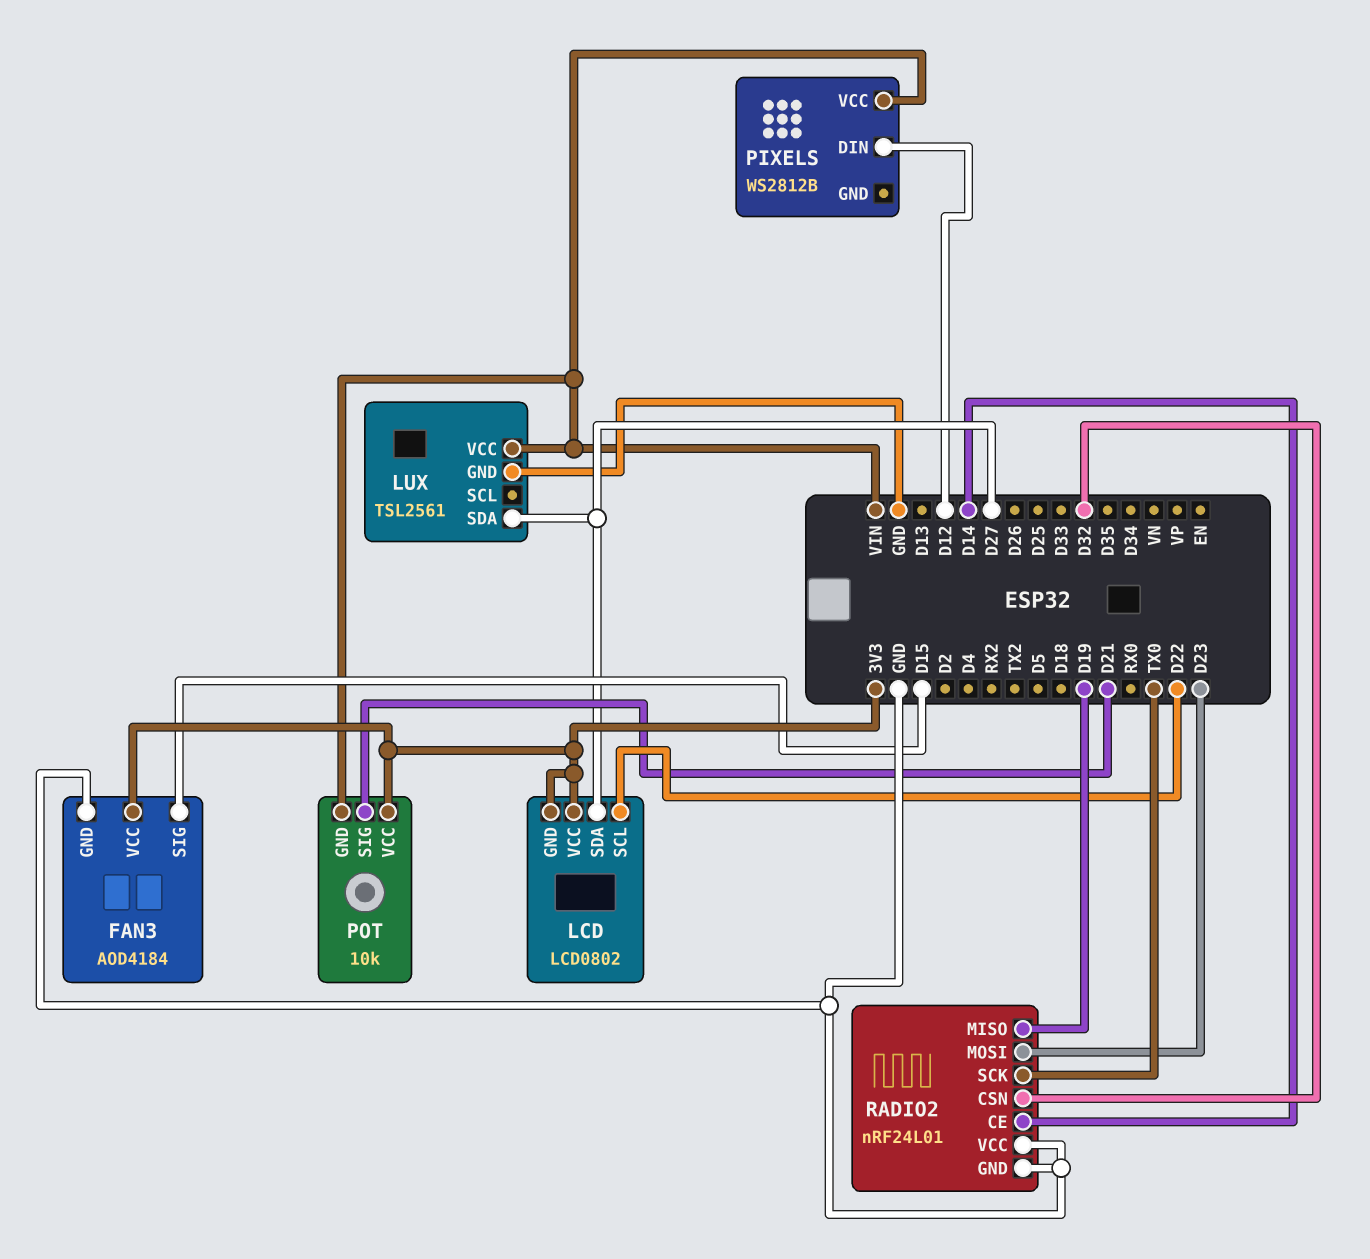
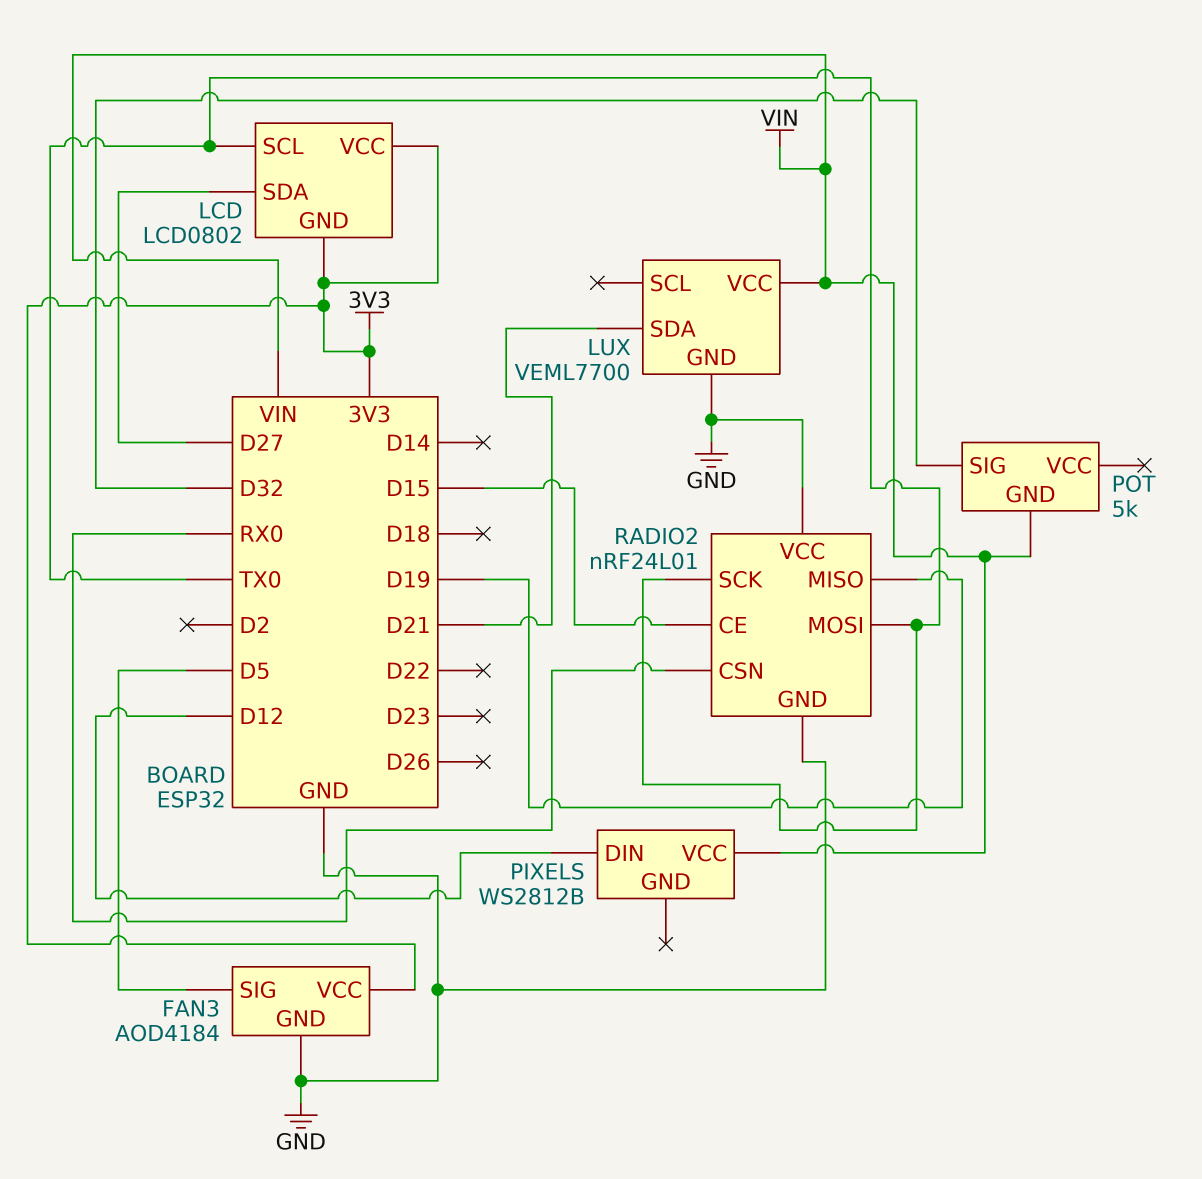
FAN3 pin SIG: D15 -> D5
LCD pin SCL: D22 -> TX0
LUX: TSL2561 -> VEML7700
LUX pin SDA: D27 -> D21
POT: 10k -> 5k
POT pin SIG: D21 -> D32
POT pin VCC: 3V3 -> none
RADIO2 pin CE: D14 -> D15
RADIO2 pin CSN: D32 -> RX0
RADIO2 pin MOSI: D23 -> TX0

